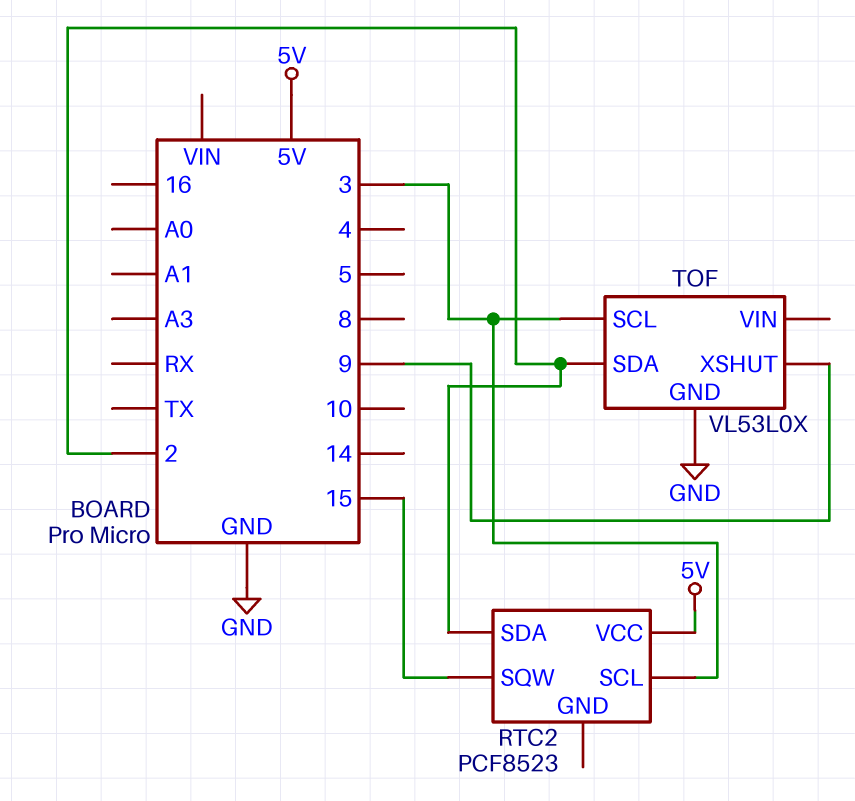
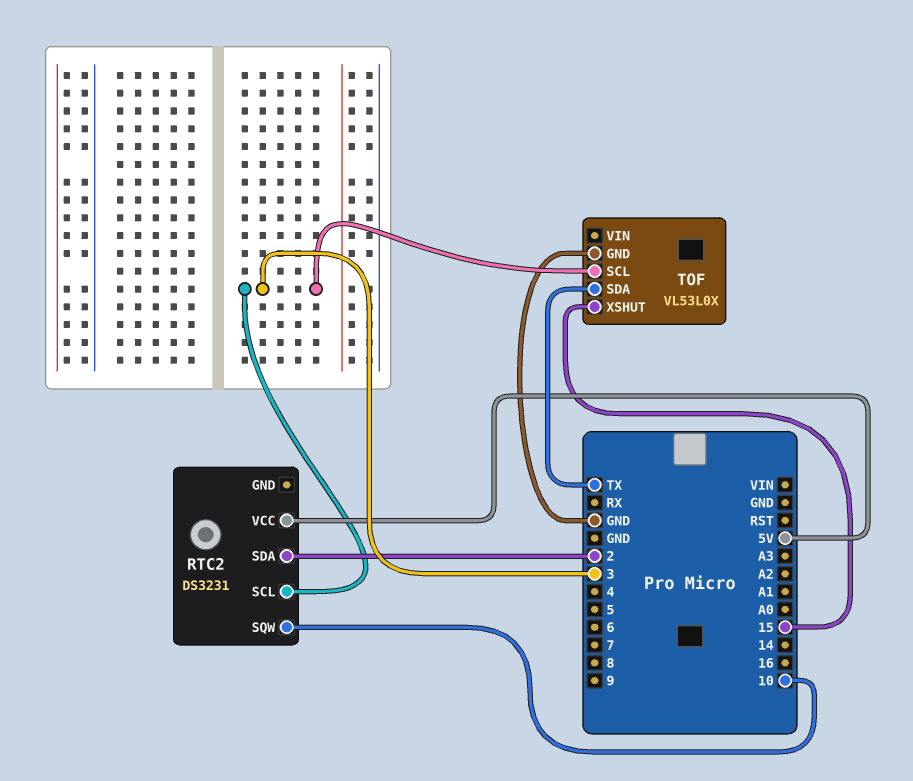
RTC2: PCF8523 -> DS3231
RTC2 pin SQW: 15 -> 10
TOF pin SDA: 2 -> TX
TOF pin XSHUT: 9 -> 15

